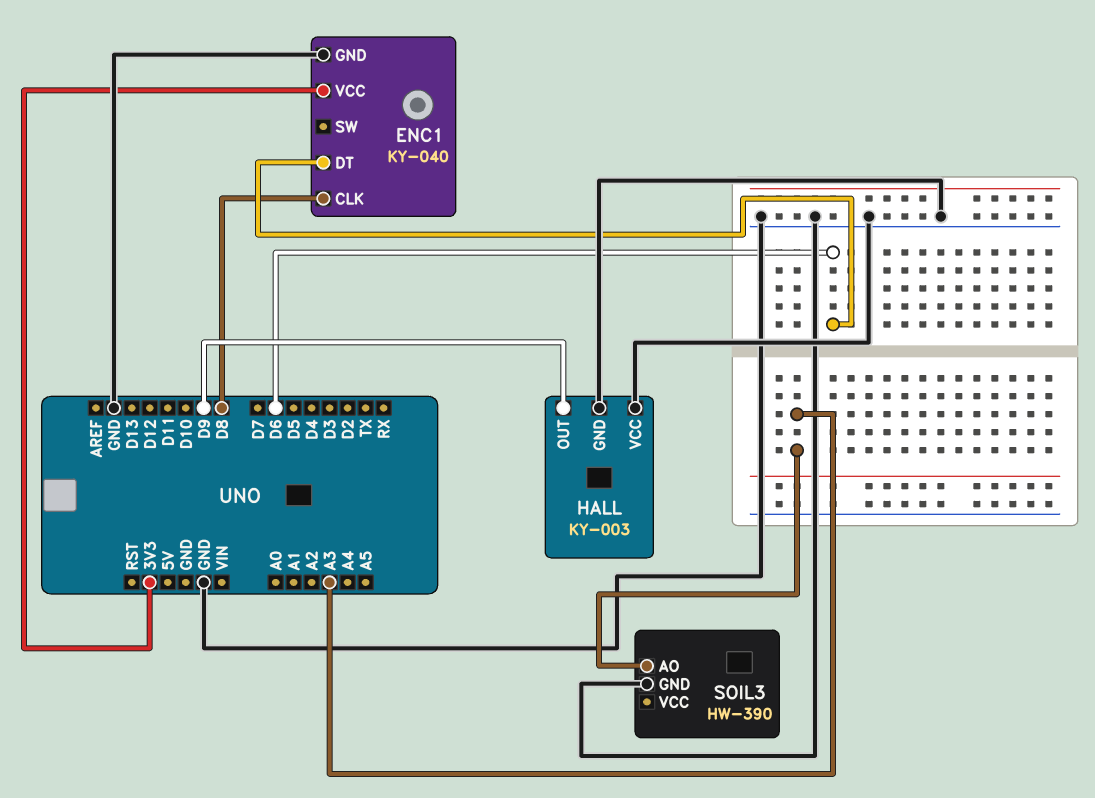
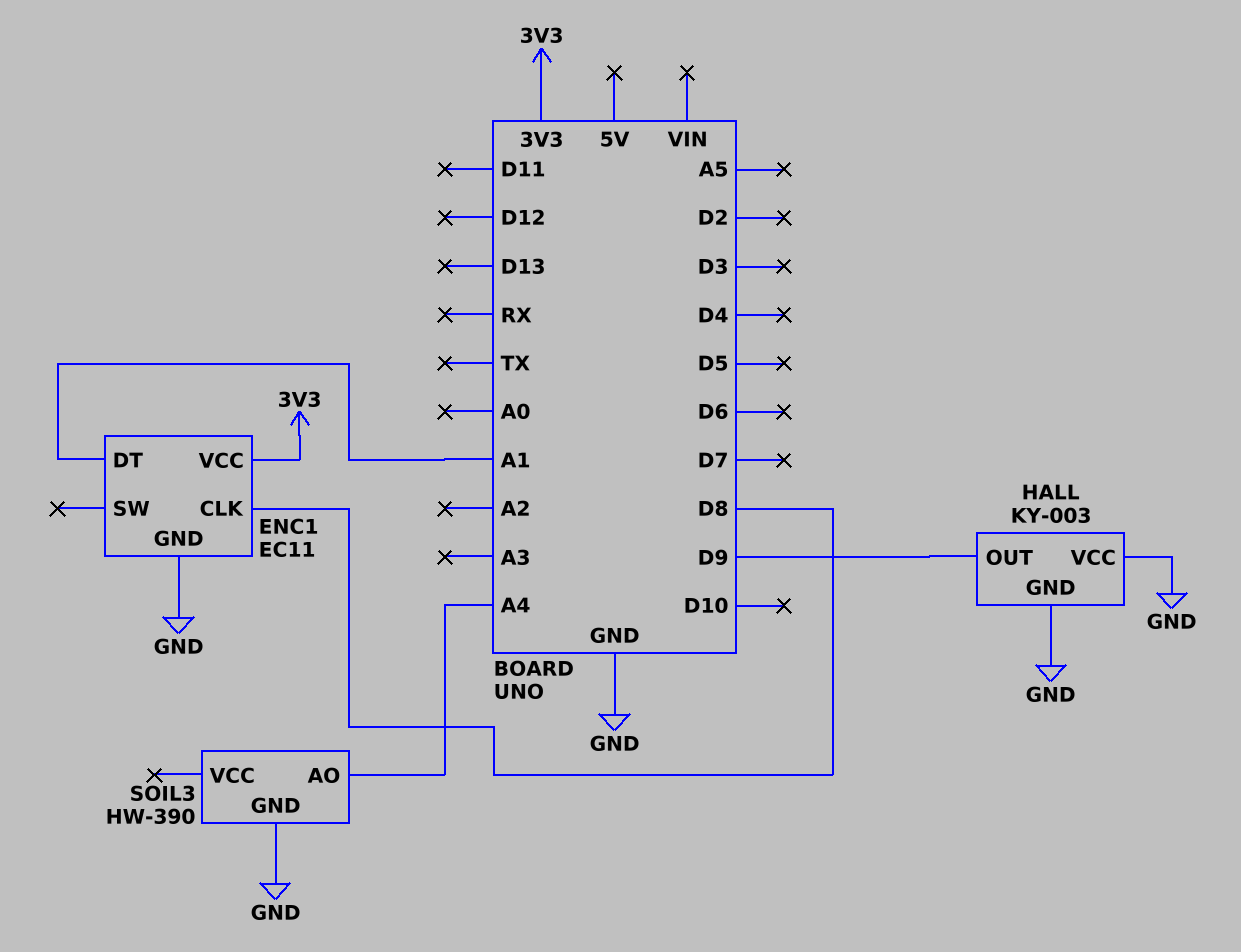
ENC1: KY-040 -> EC11
ENC1 pin DT: D6 -> A1
SOIL3 pin AO: A3 -> A4

